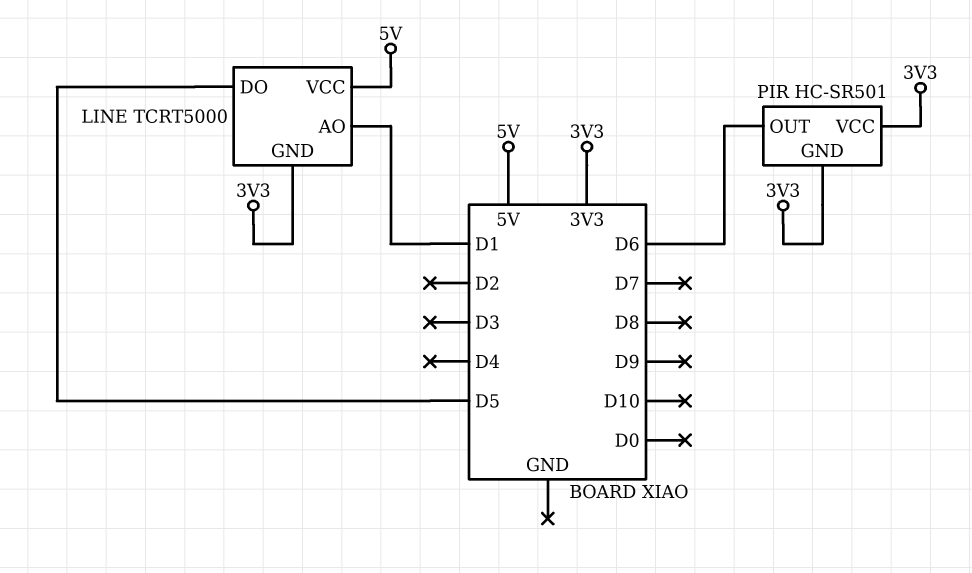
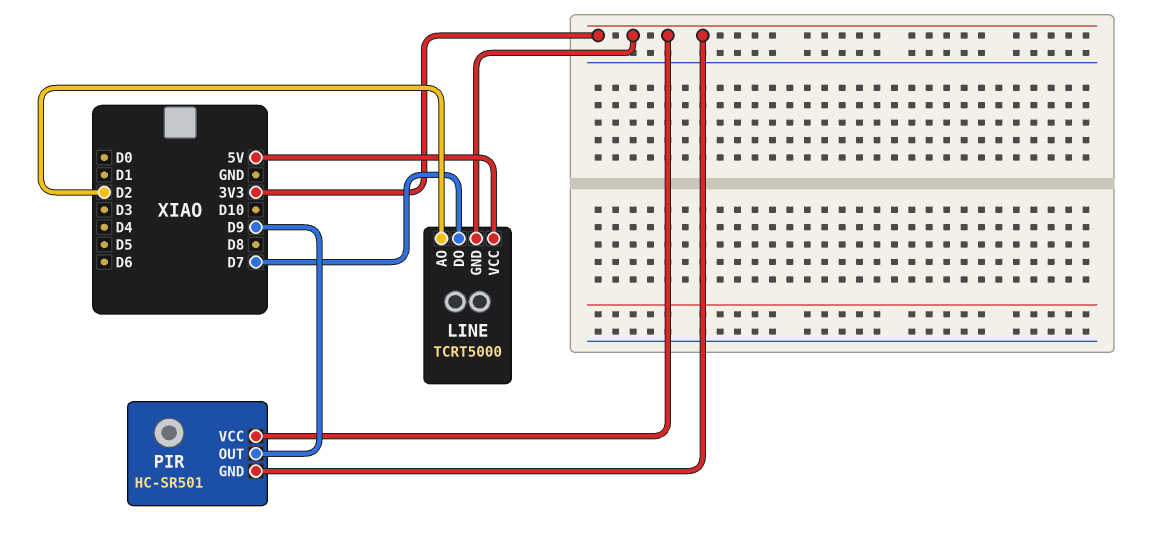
LINE pin AO: D1 -> D2
LINE pin DO: D5 -> D7
PIR pin OUT: D6 -> D9

